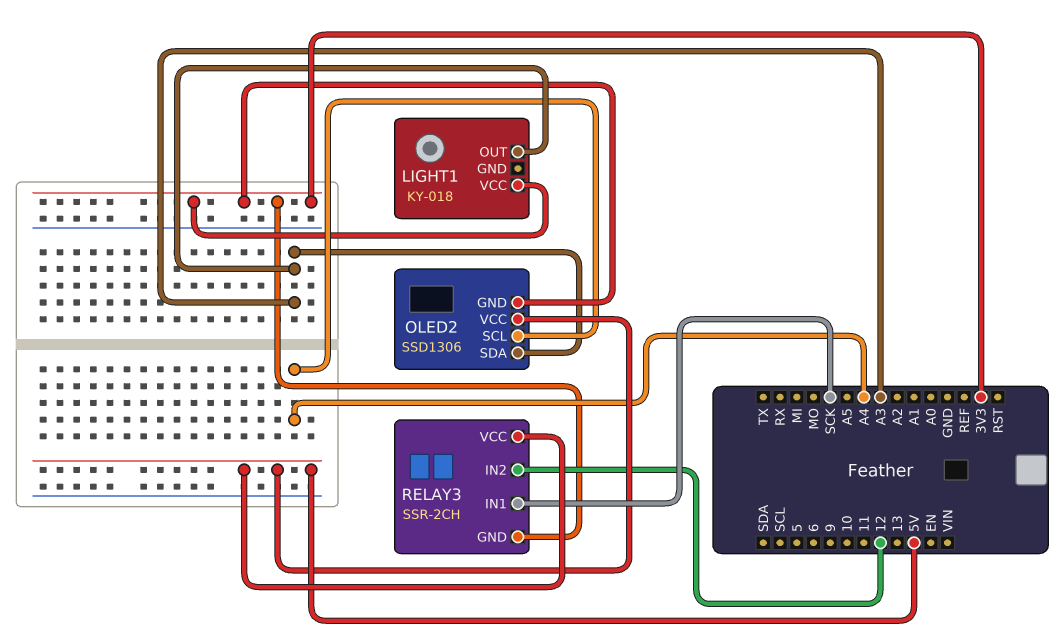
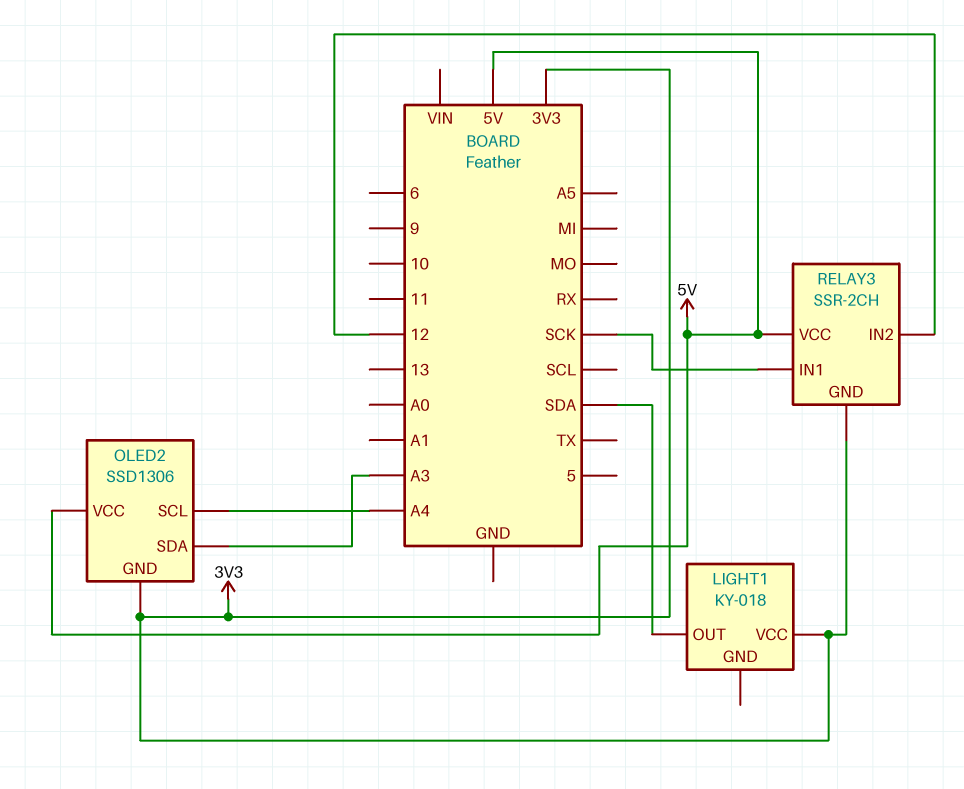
LIGHT1 pin OUT: A3 -> SDA

